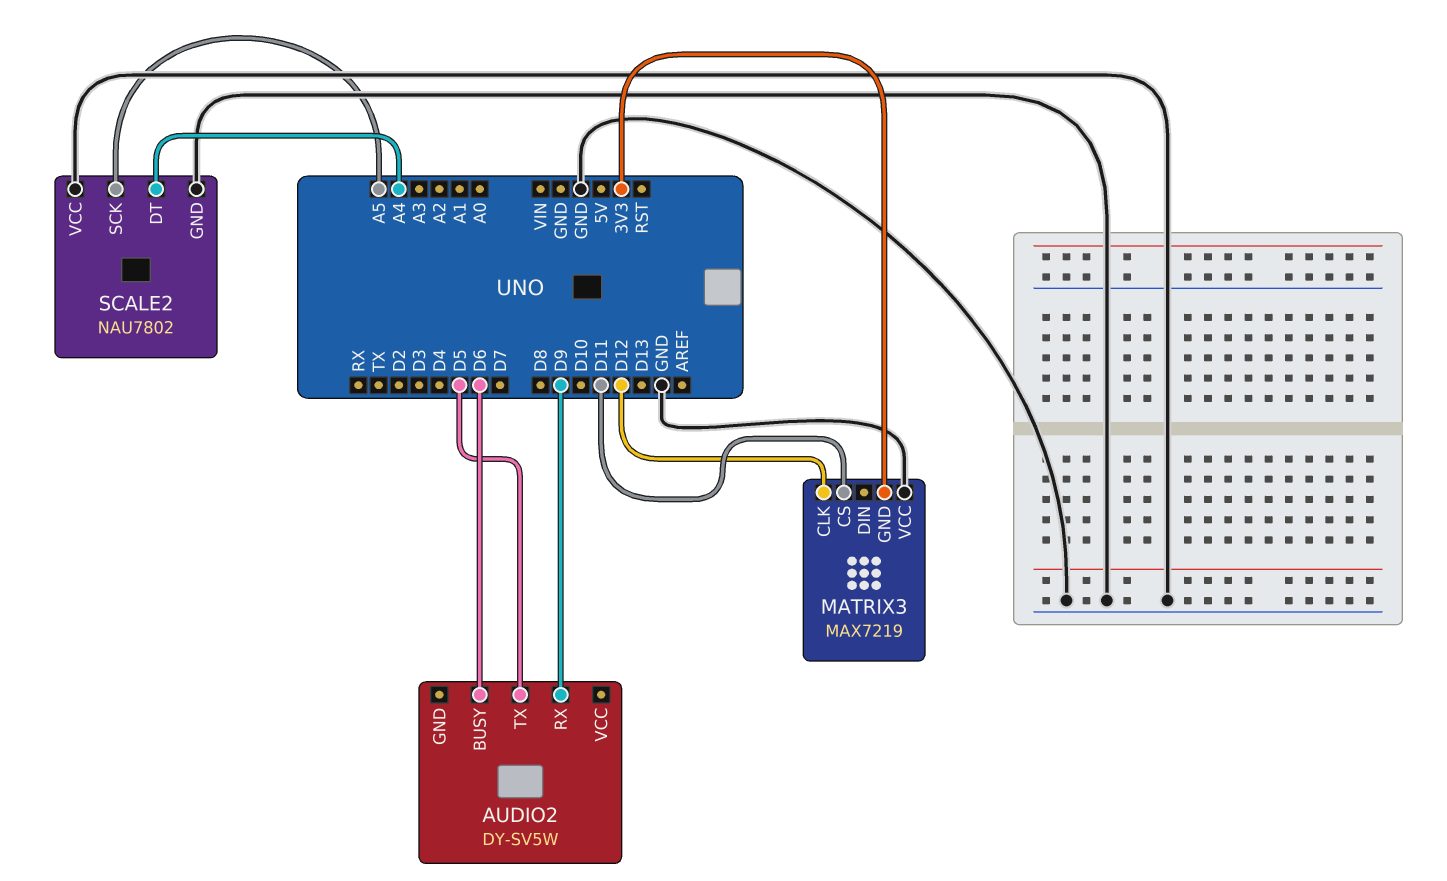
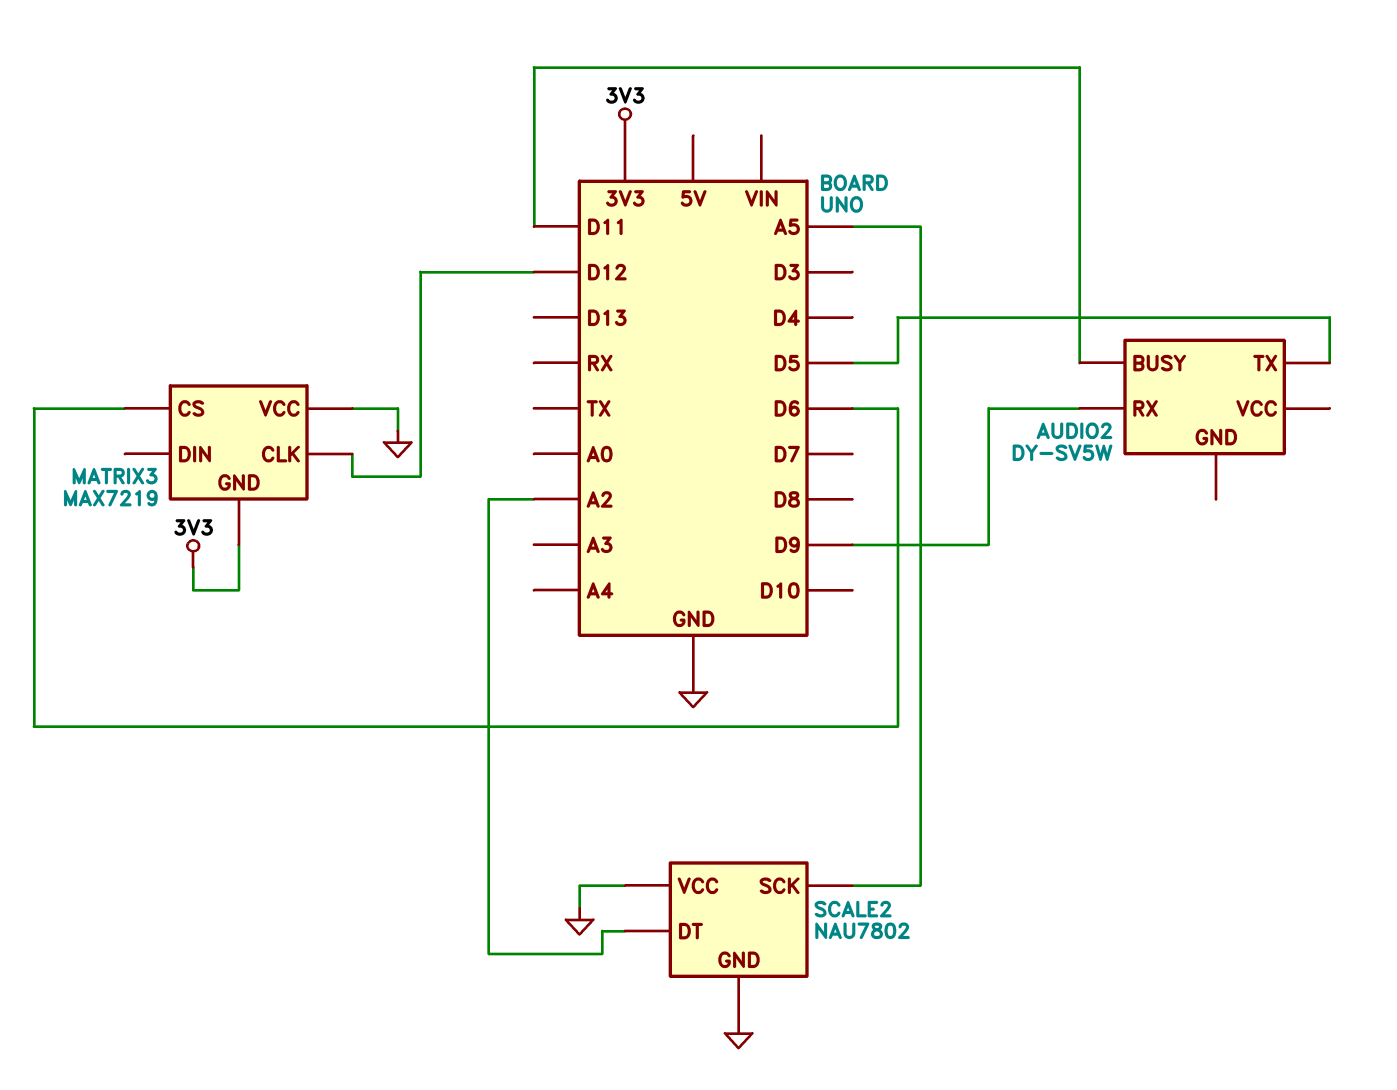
AUDIO2 pin BUSY: D6 -> D11
MATRIX3 pin CS: D11 -> D6
SCALE2 pin DT: A4 -> A2

